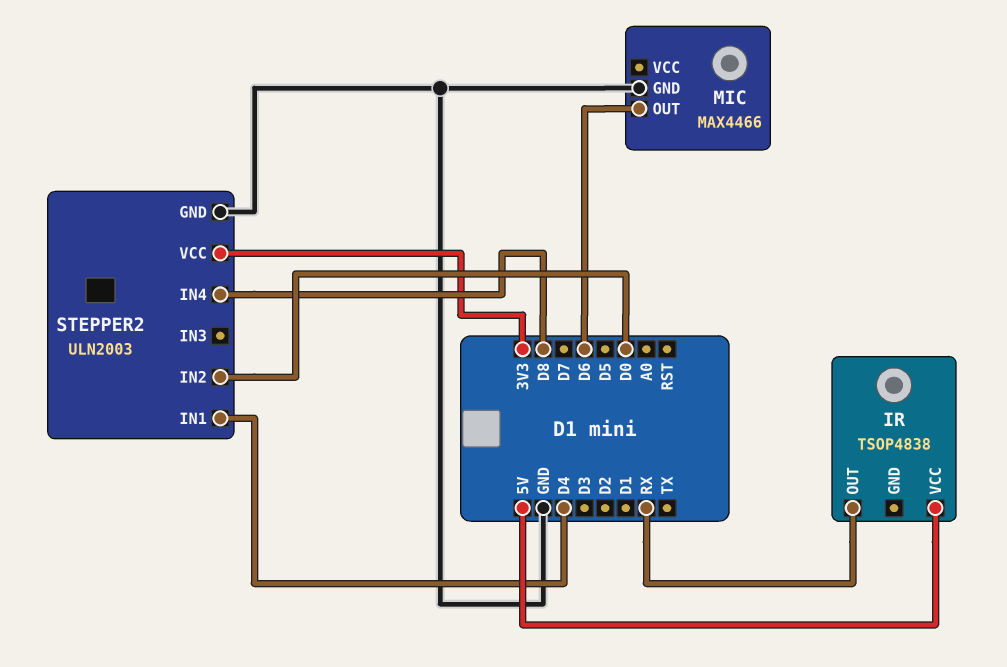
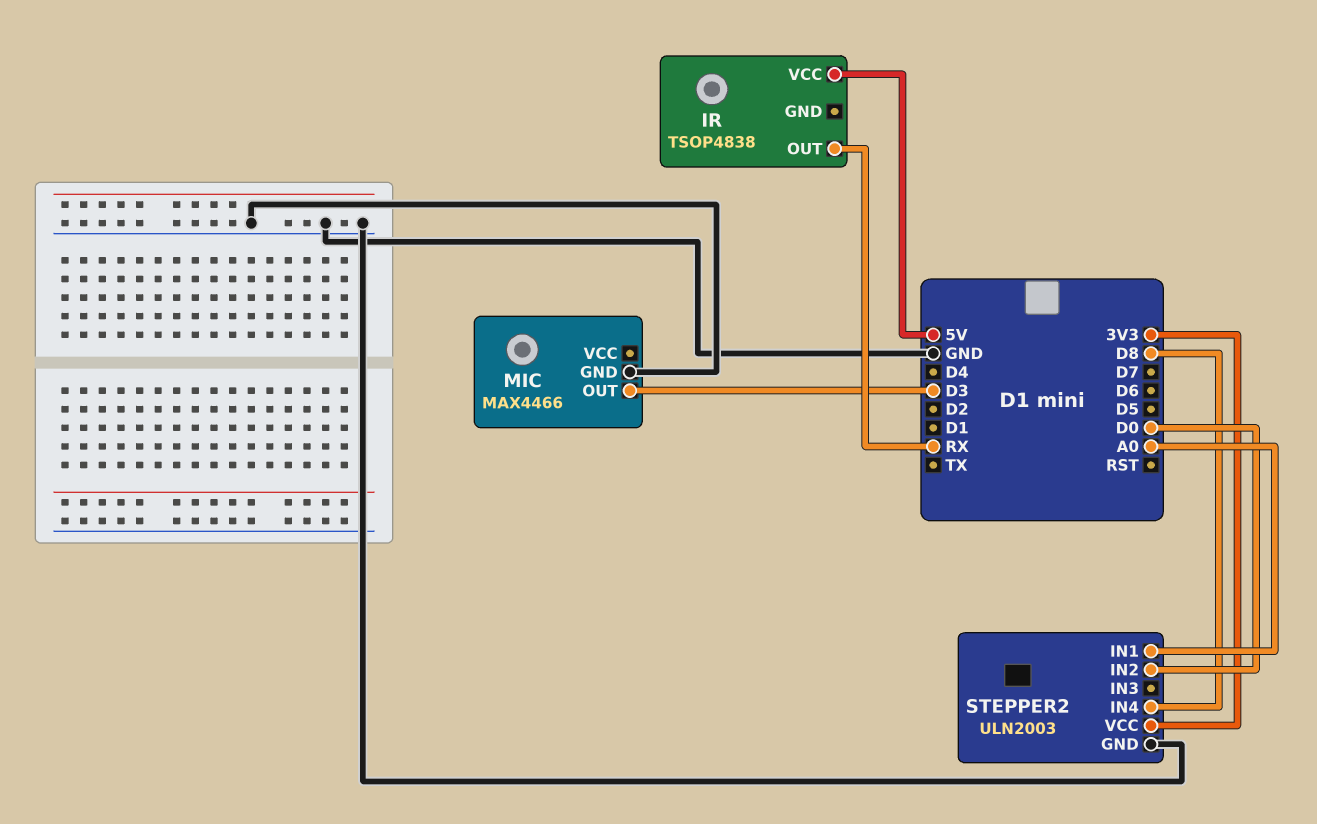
MIC pin OUT: D6 -> D3
STEPPER2 pin IN1: D4 -> A0

